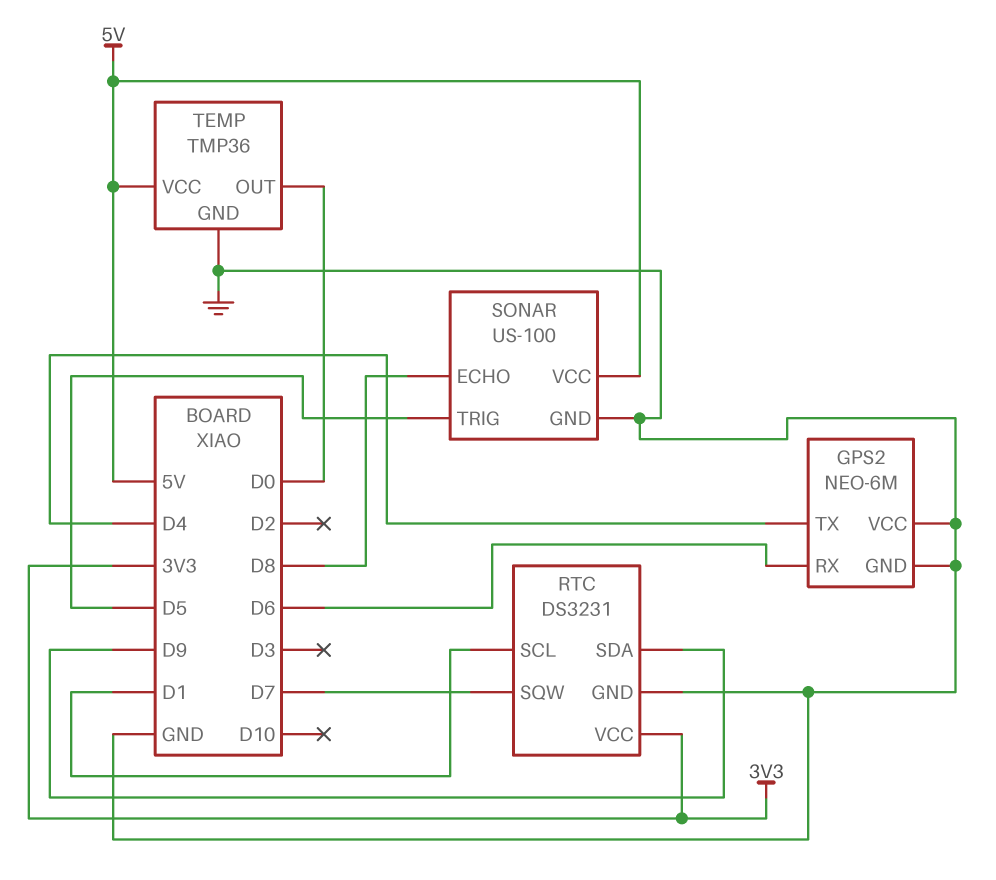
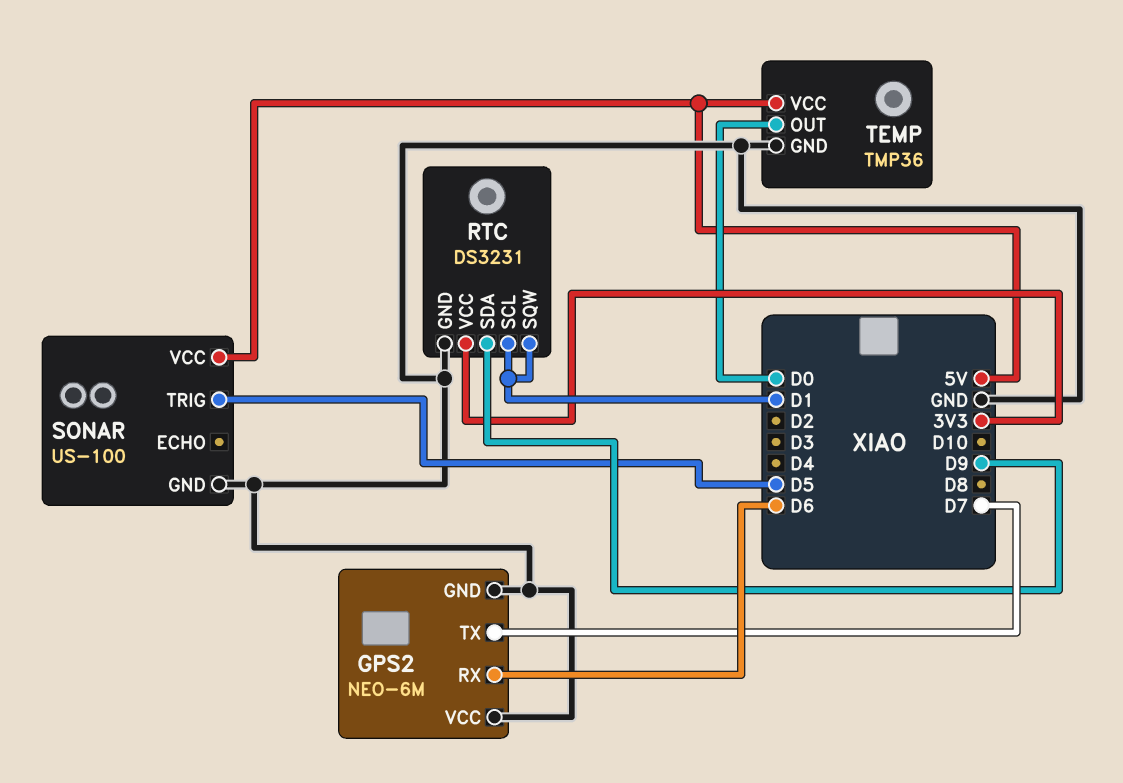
GPS2 pin TX: D4 -> D7
RTC pin SQW: D7 -> D1
SONAR pin ECHO: D8 -> none

